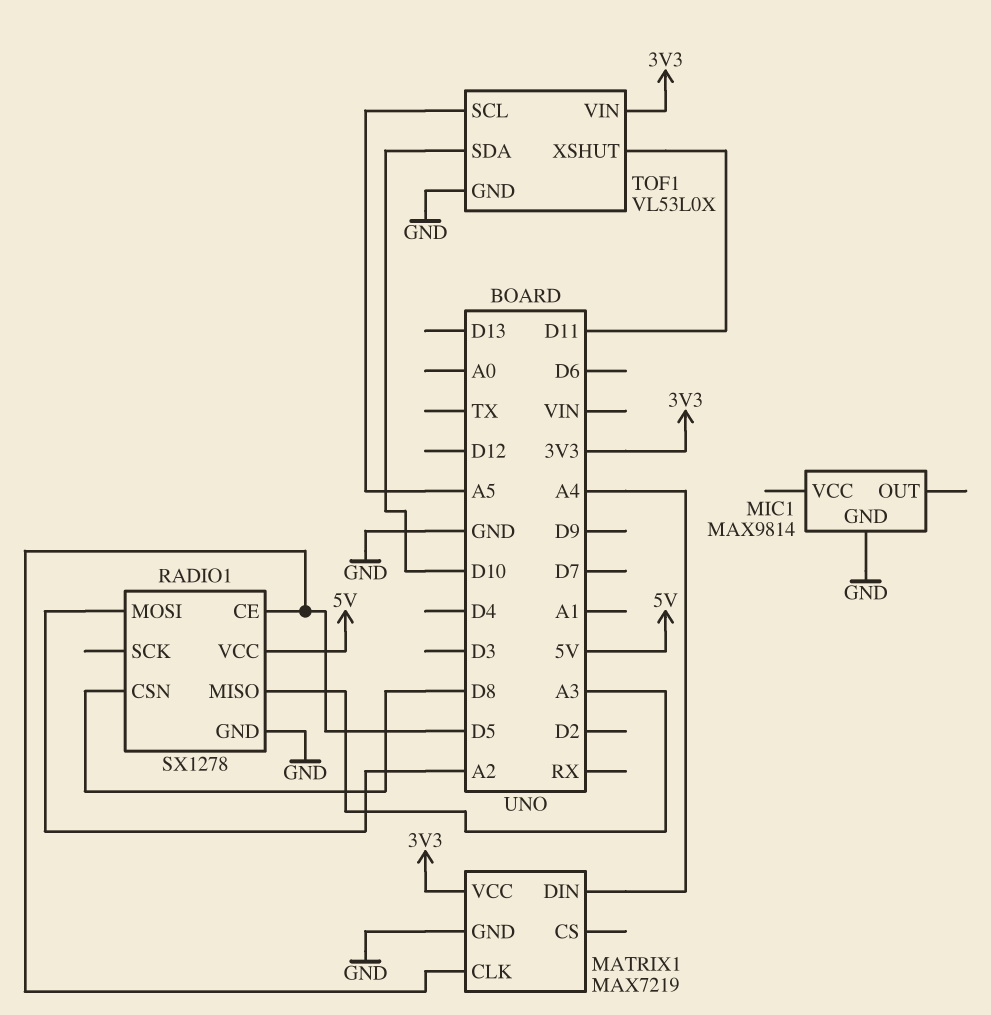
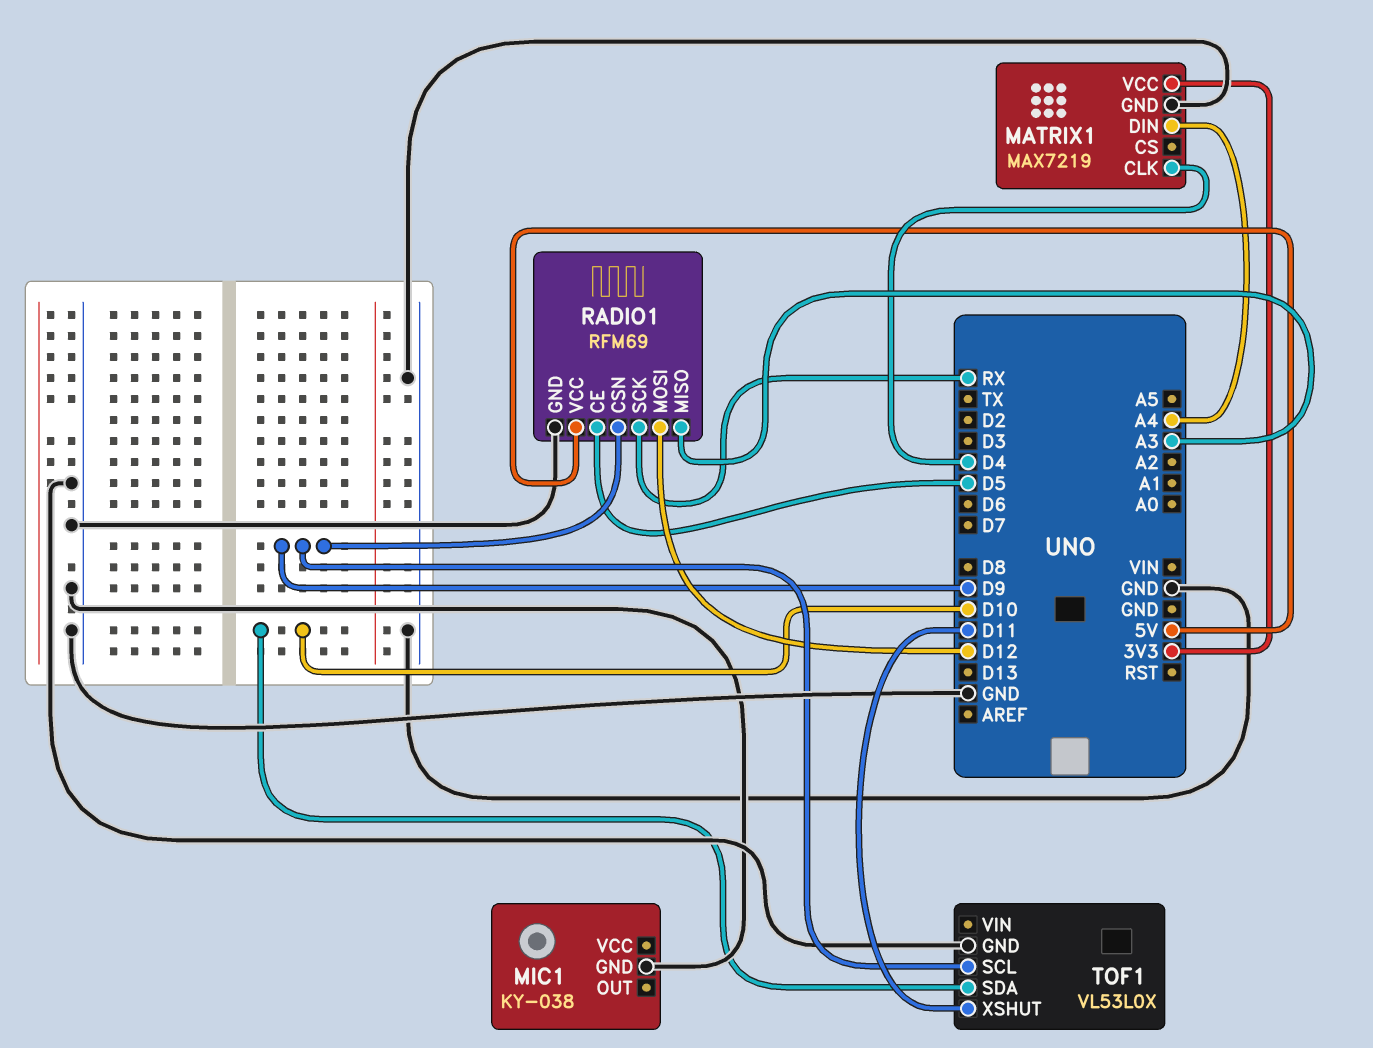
MATRIX1 pin CLK: D5 -> D4
MIC1: MAX9814 -> KY-038
RADIO1: SX1278 -> RFM69
RADIO1 pin CSN: D8 -> D9
RADIO1 pin MOSI: A2 -> D12
RADIO1 pin SCK: none -> RX
TOF1 pin SCL: A5 -> D9
TOF1 pin VIN: 3V3 -> none

